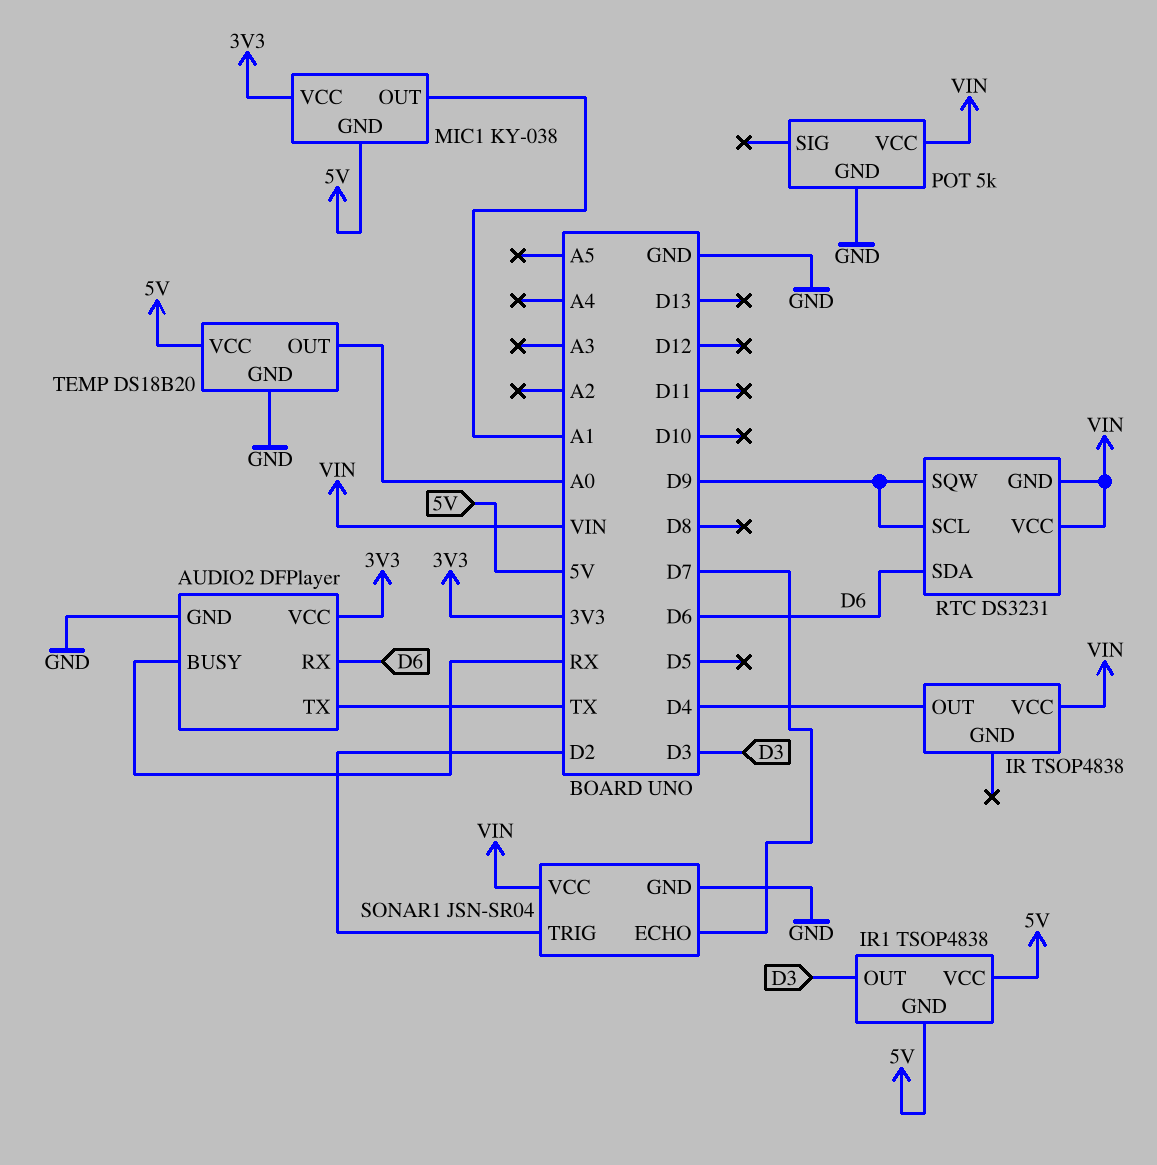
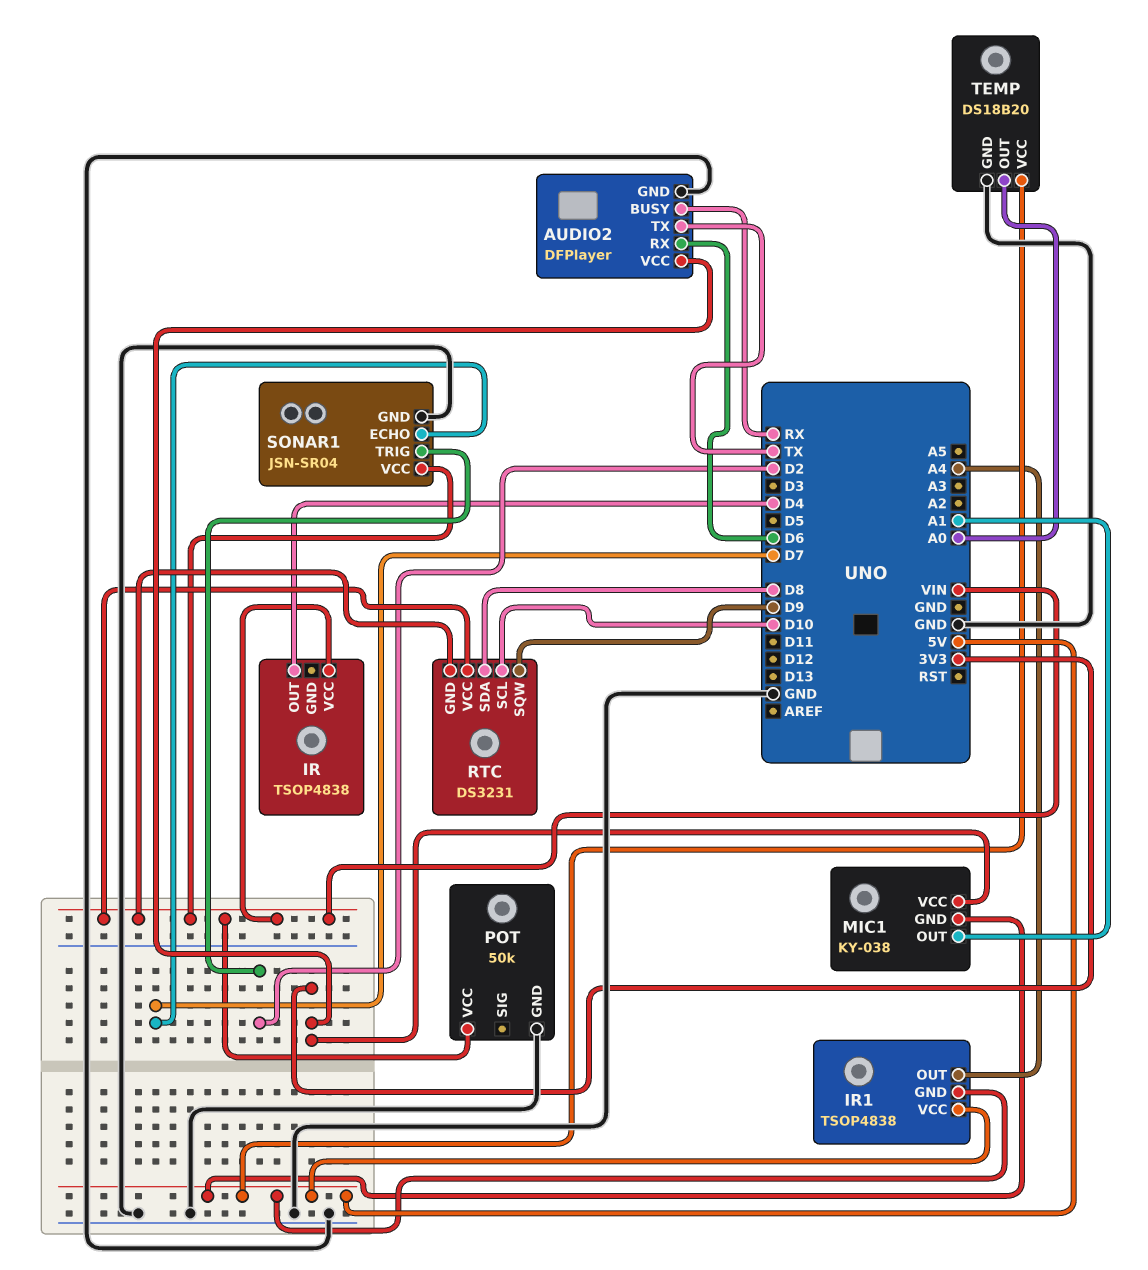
IR1 pin OUT: D3 -> A4
POT: 5k -> 50k
RTC pin SCL: D9 -> D10
RTC pin SDA: D6 -> D8

